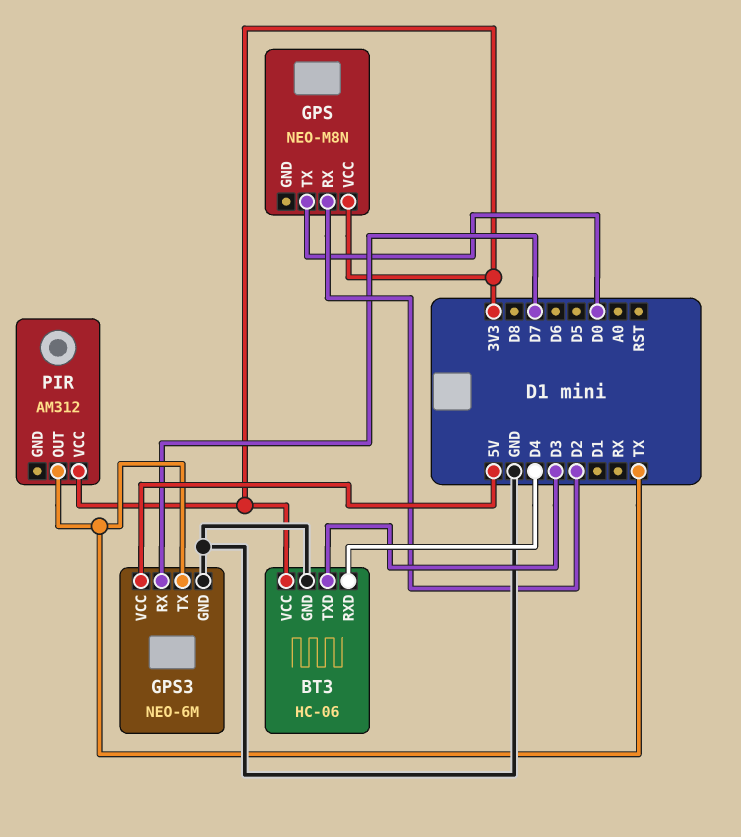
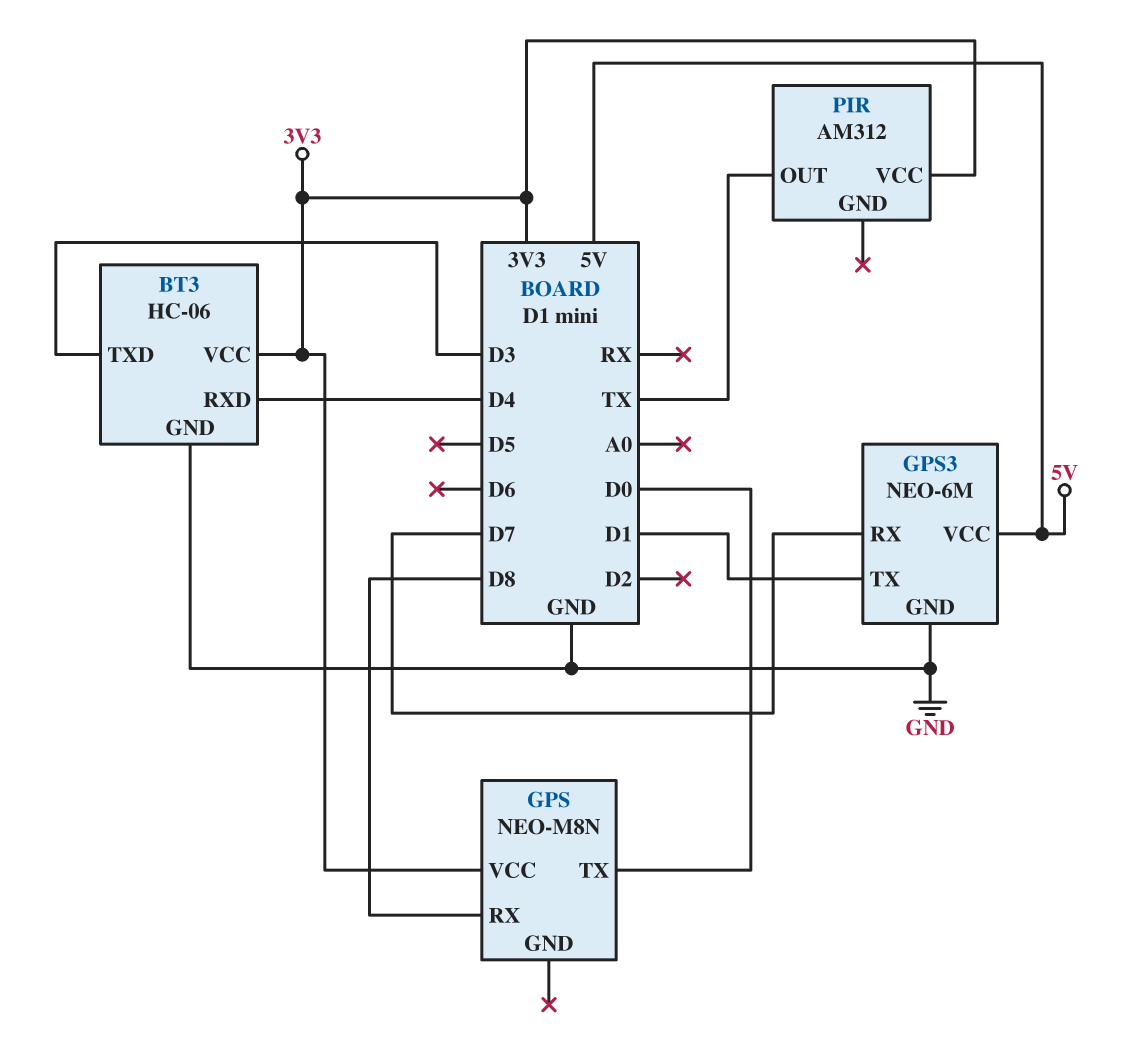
GPS pin RX: D2 -> D8
GPS3 pin TX: TX -> D1

